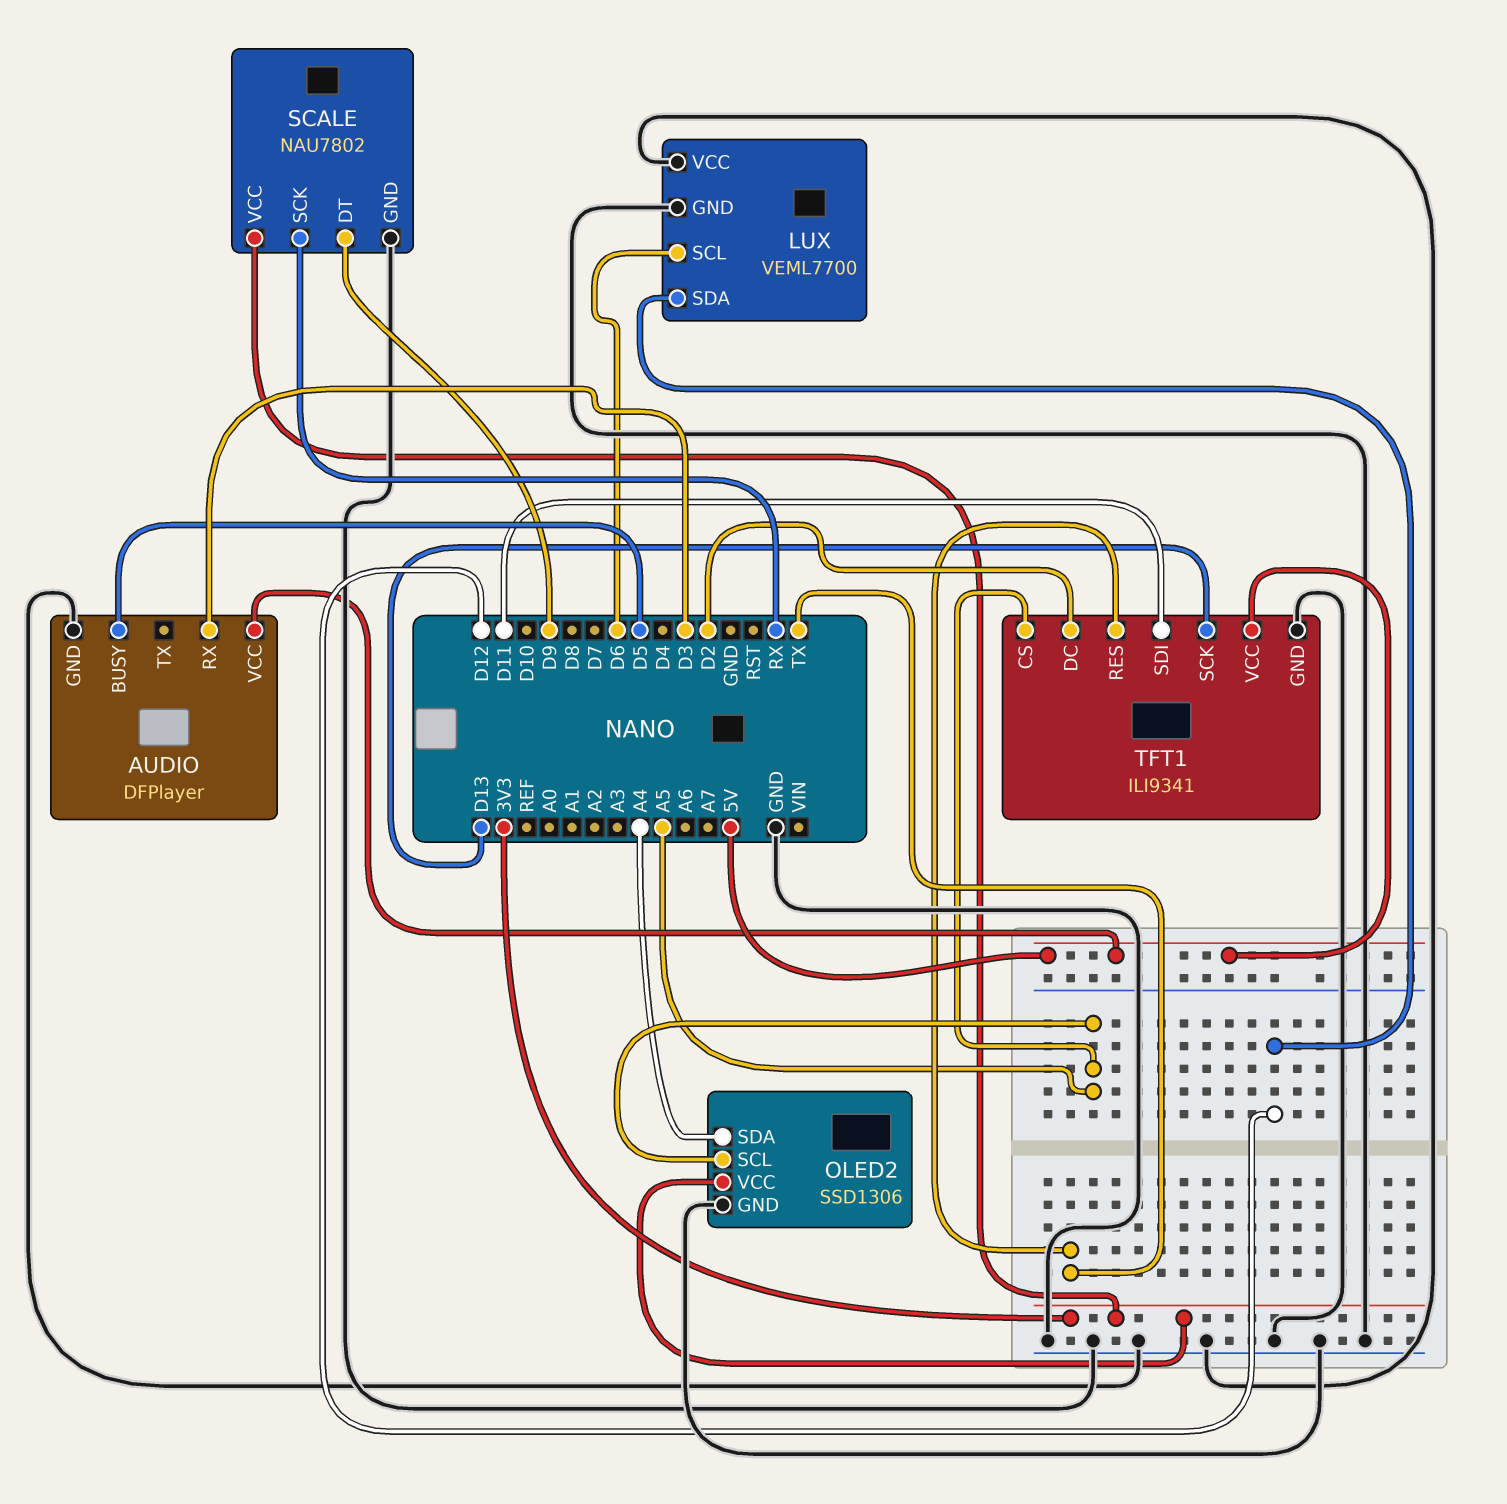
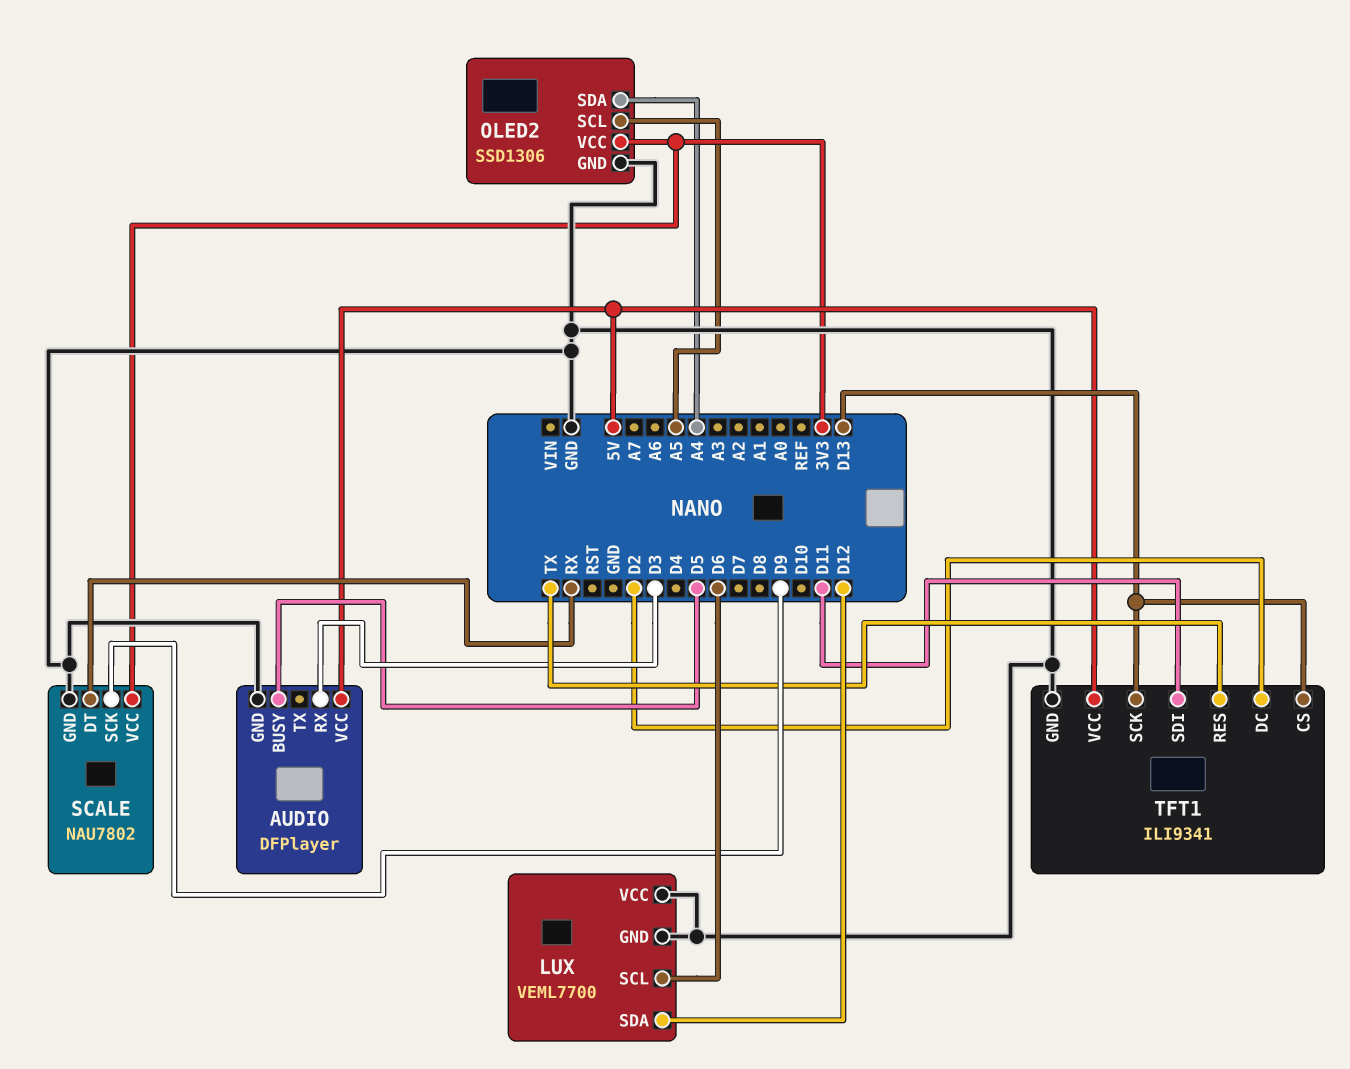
SCALE pin DT: D9 -> RX
SCALE pin SCK: RX -> D9
TFT1 pin CS: A5 -> D13

